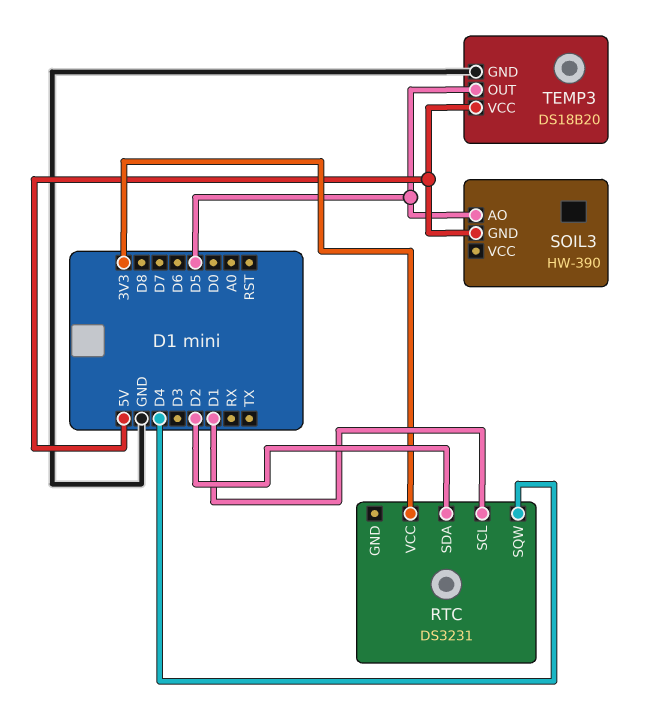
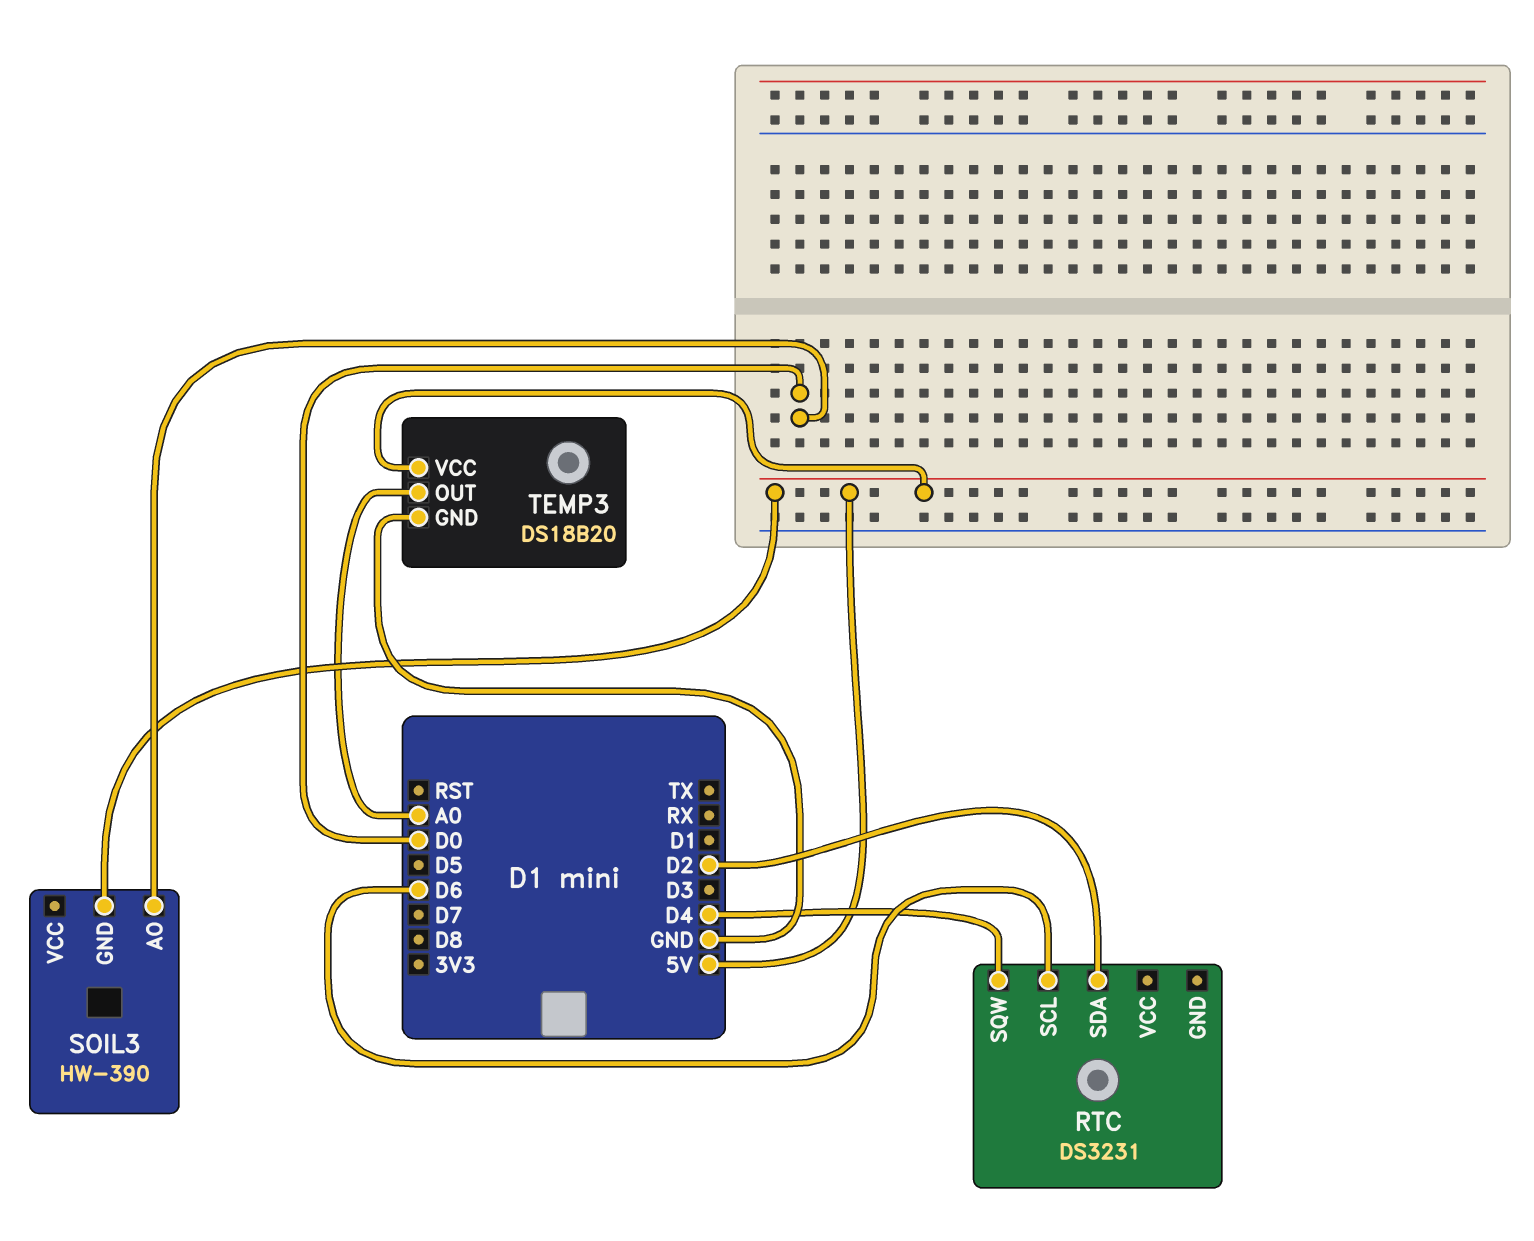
RTC pin SCL: D1 -> D6
RTC pin VCC: 3V3 -> none
SOIL3 pin AO: D5 -> D0
TEMP3 pin OUT: D5 -> A0

